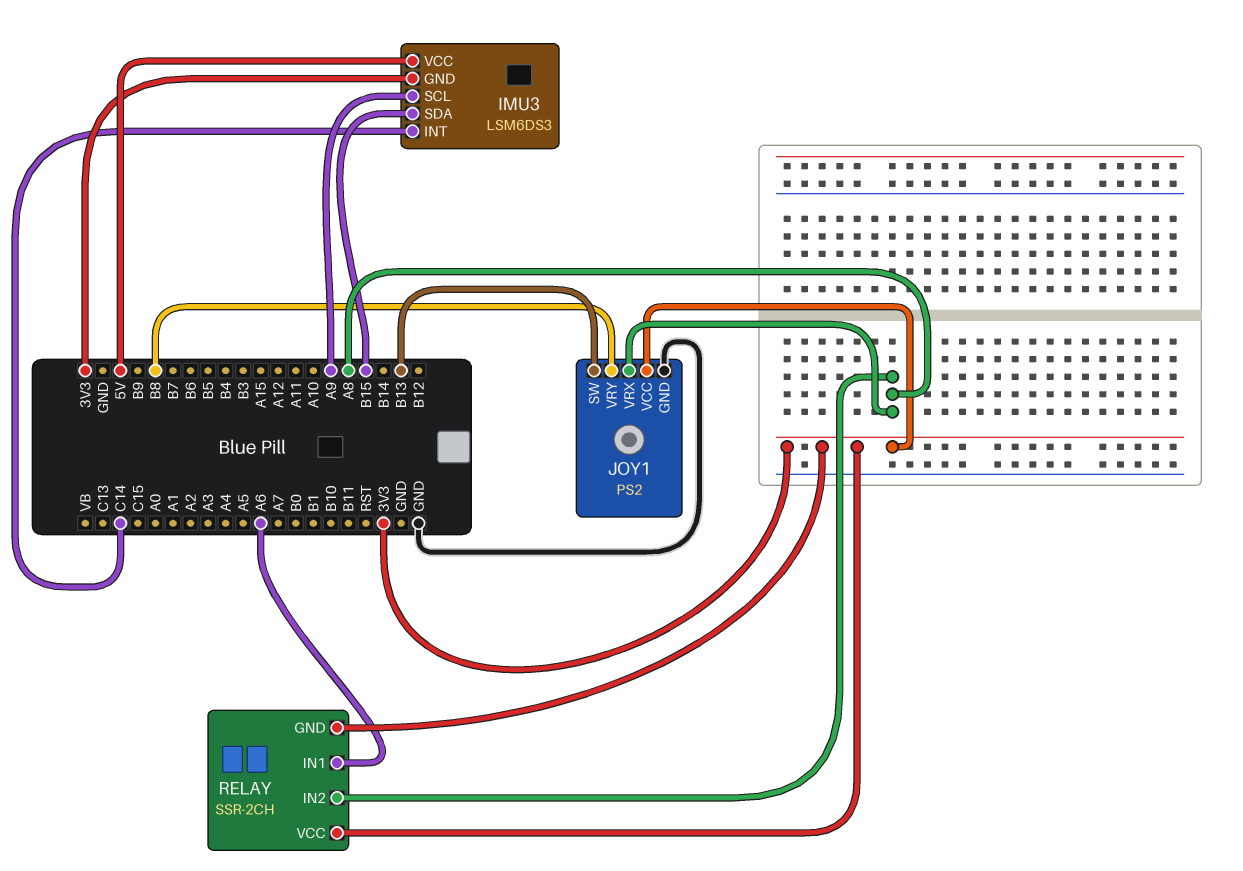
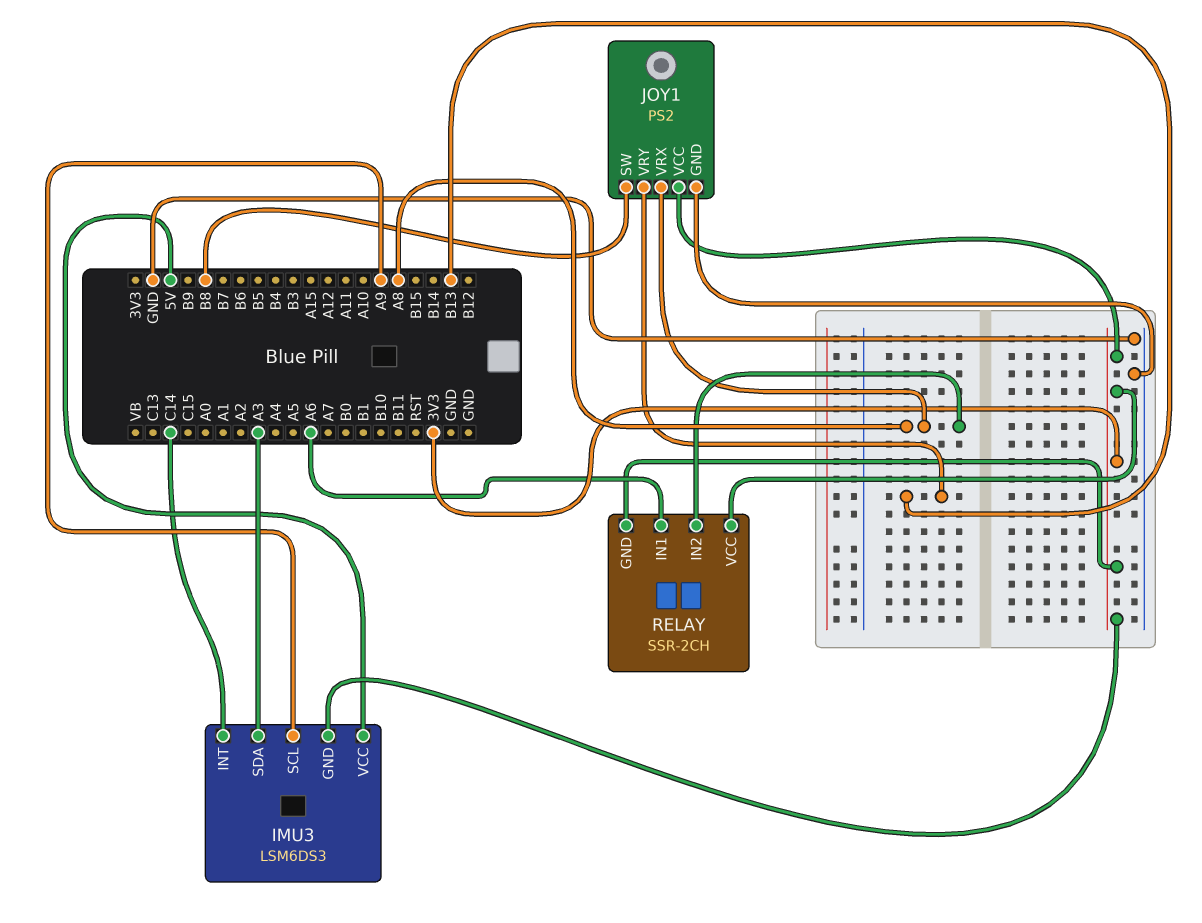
IMU3 pin SDA: B15 -> A3
JOY1 pin SW: B13 -> B8
JOY1 pin VRY: B8 -> B13

